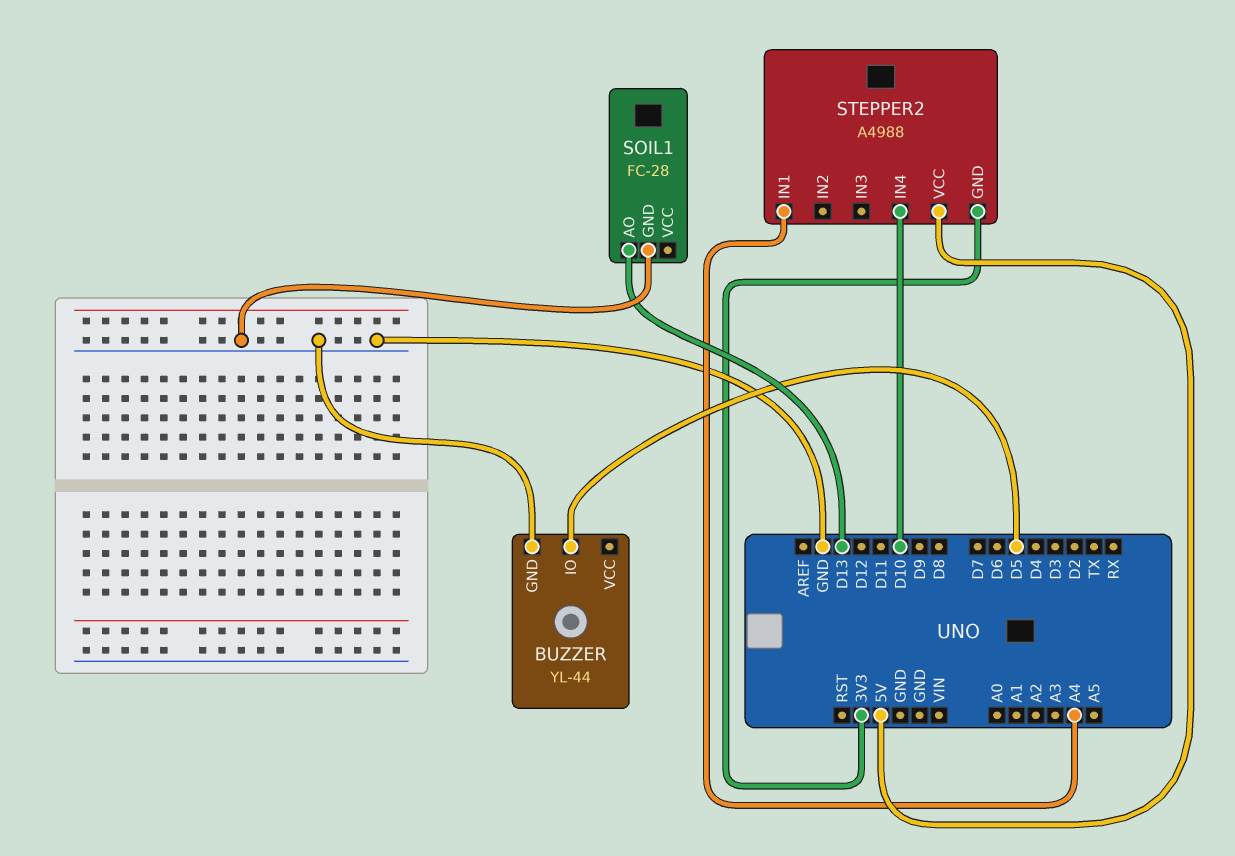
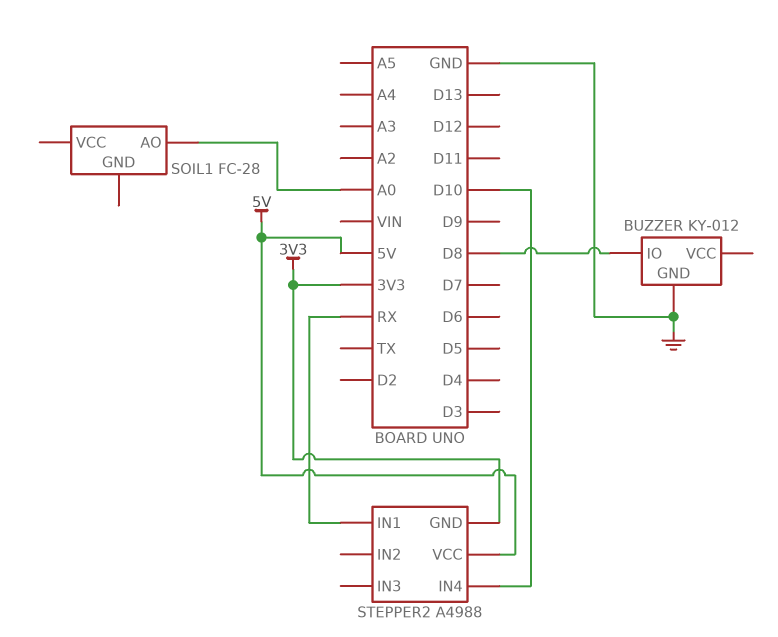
BUZZER: YL-44 -> KY-012
BUZZER pin IO: D5 -> D8
SOIL1 pin AO: D13 -> A0
SOIL1 pin GND: GND -> none
STEPPER2 pin IN1: A4 -> RX

